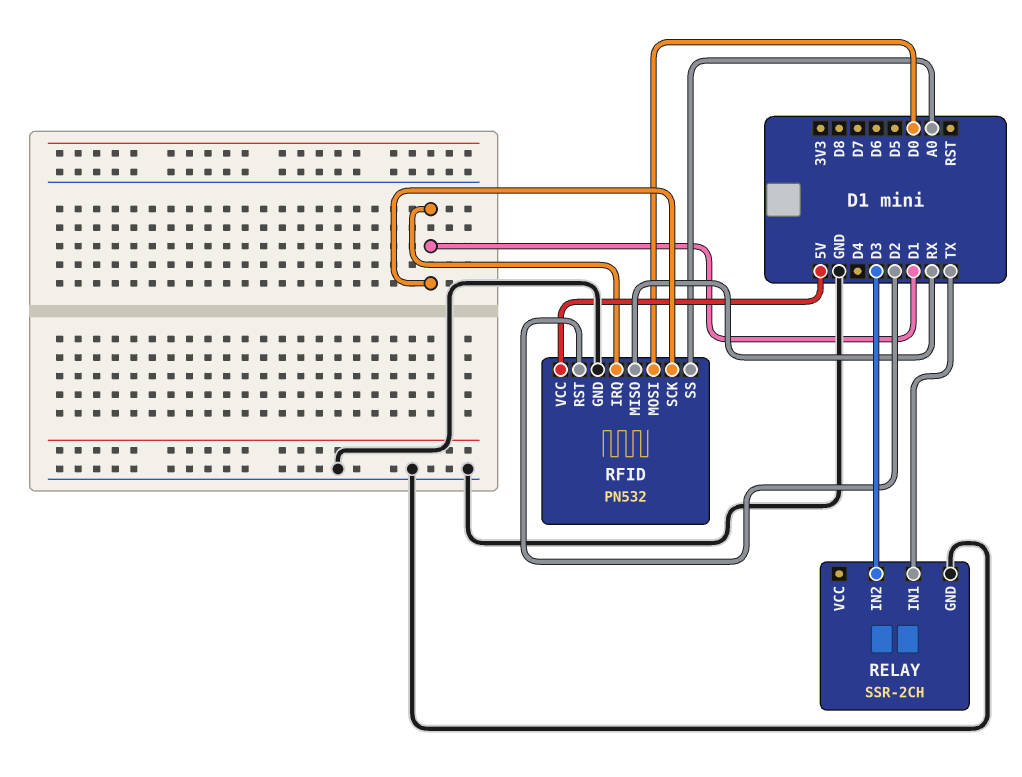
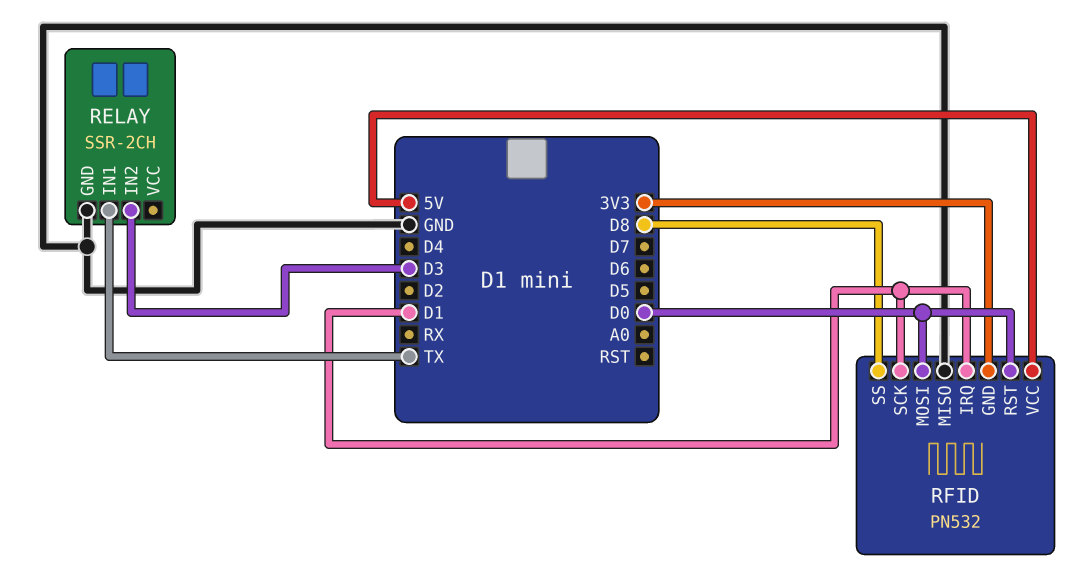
RFID pin GND: GND -> 3V3
RFID pin MISO: RX -> GND
RFID pin RST: D2 -> D0
RFID pin SS: A0 -> D8

